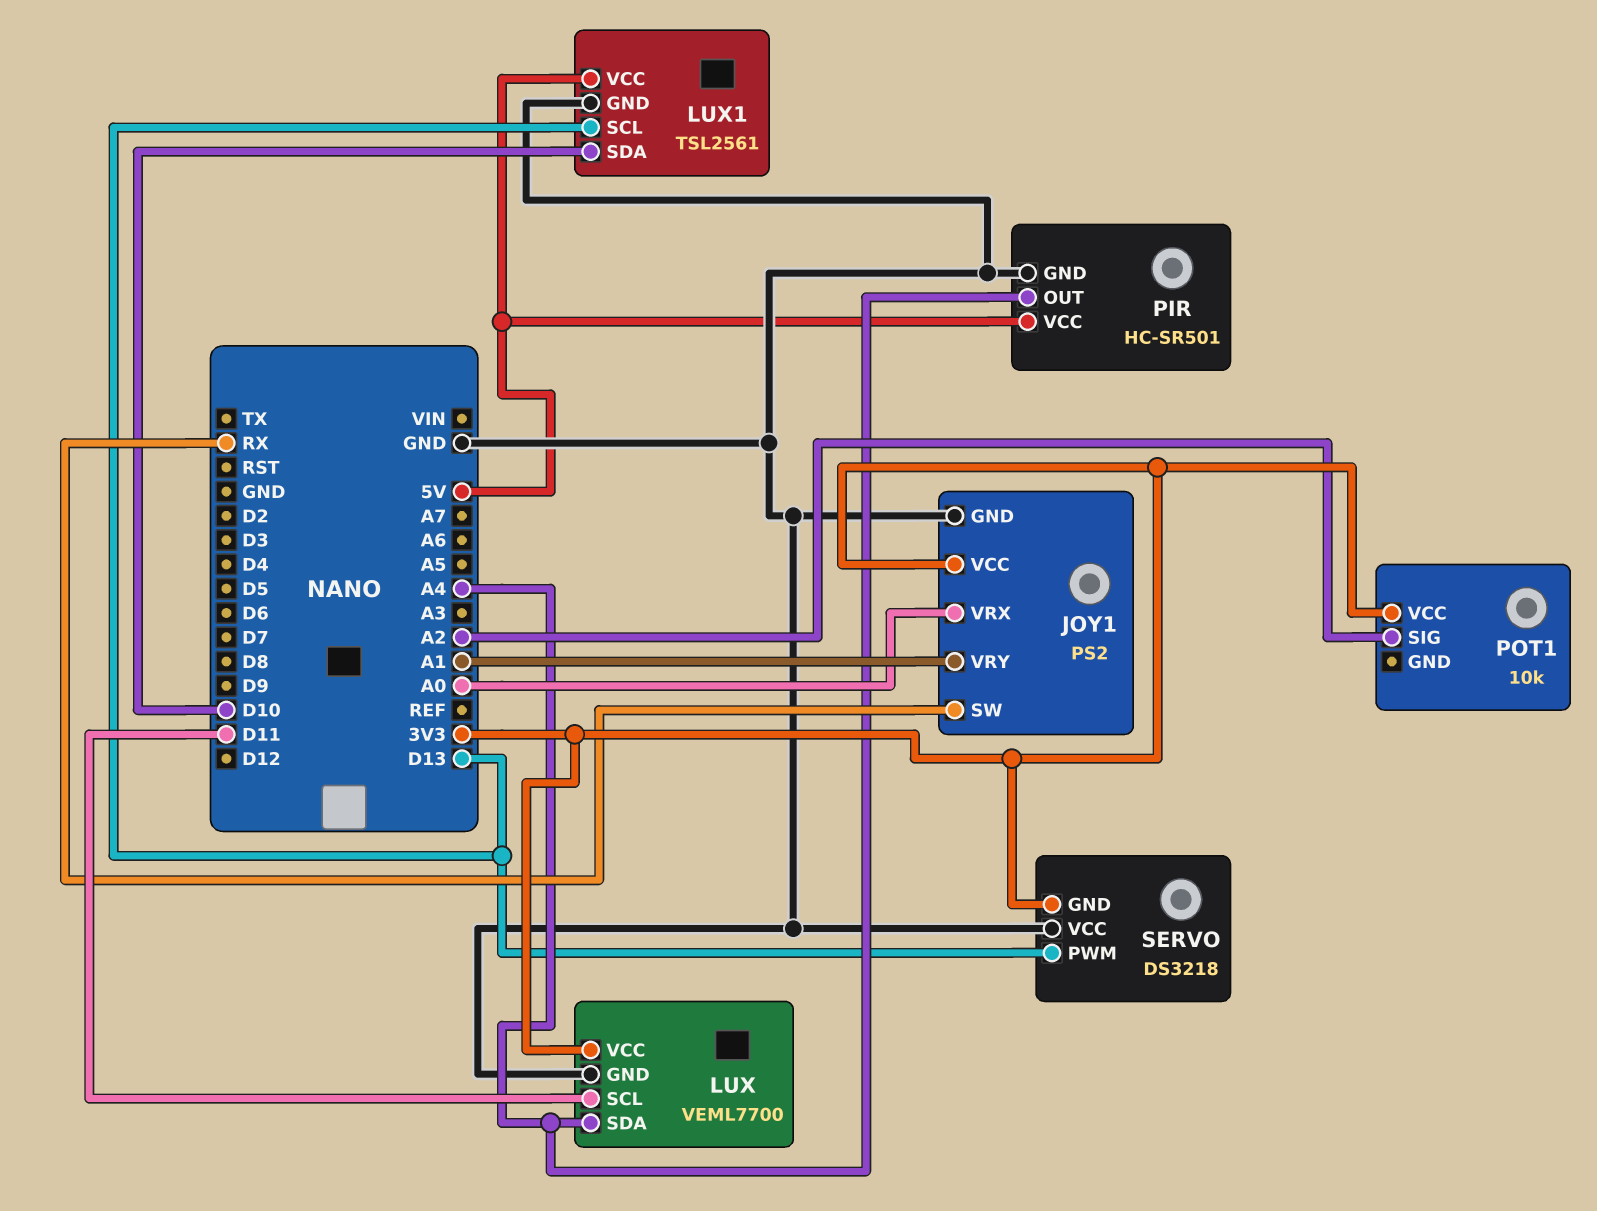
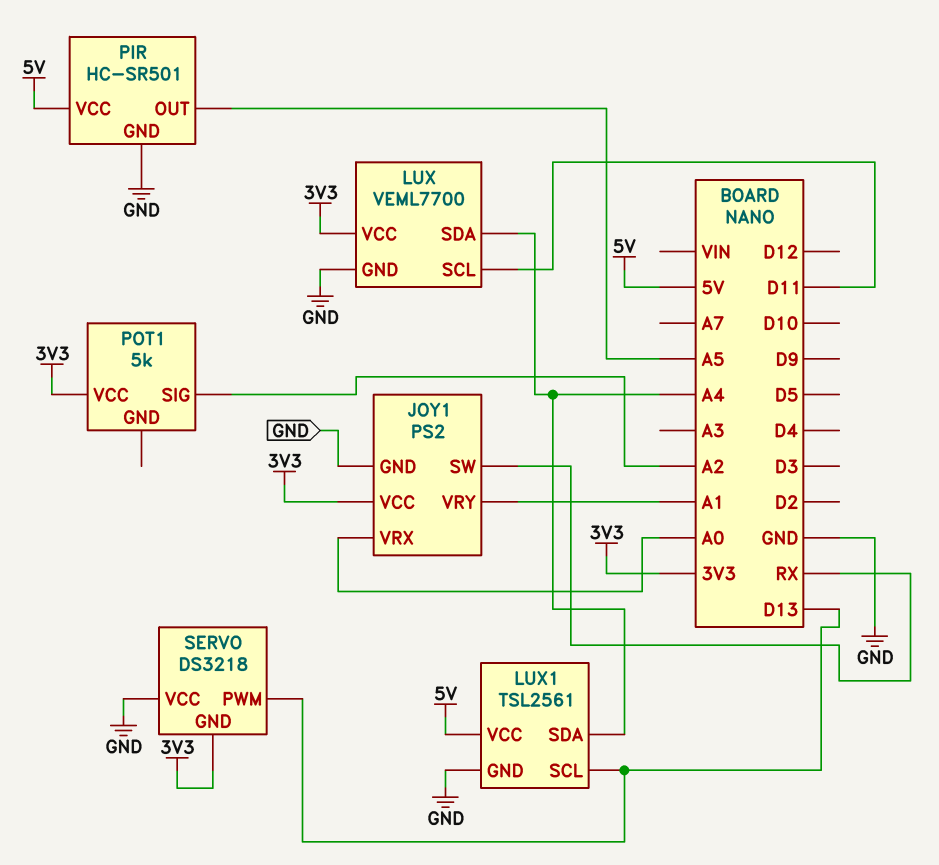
LUX1 pin SDA: D10 -> A4
PIR pin OUT: A4 -> A5
POT1: 10k -> 5k

